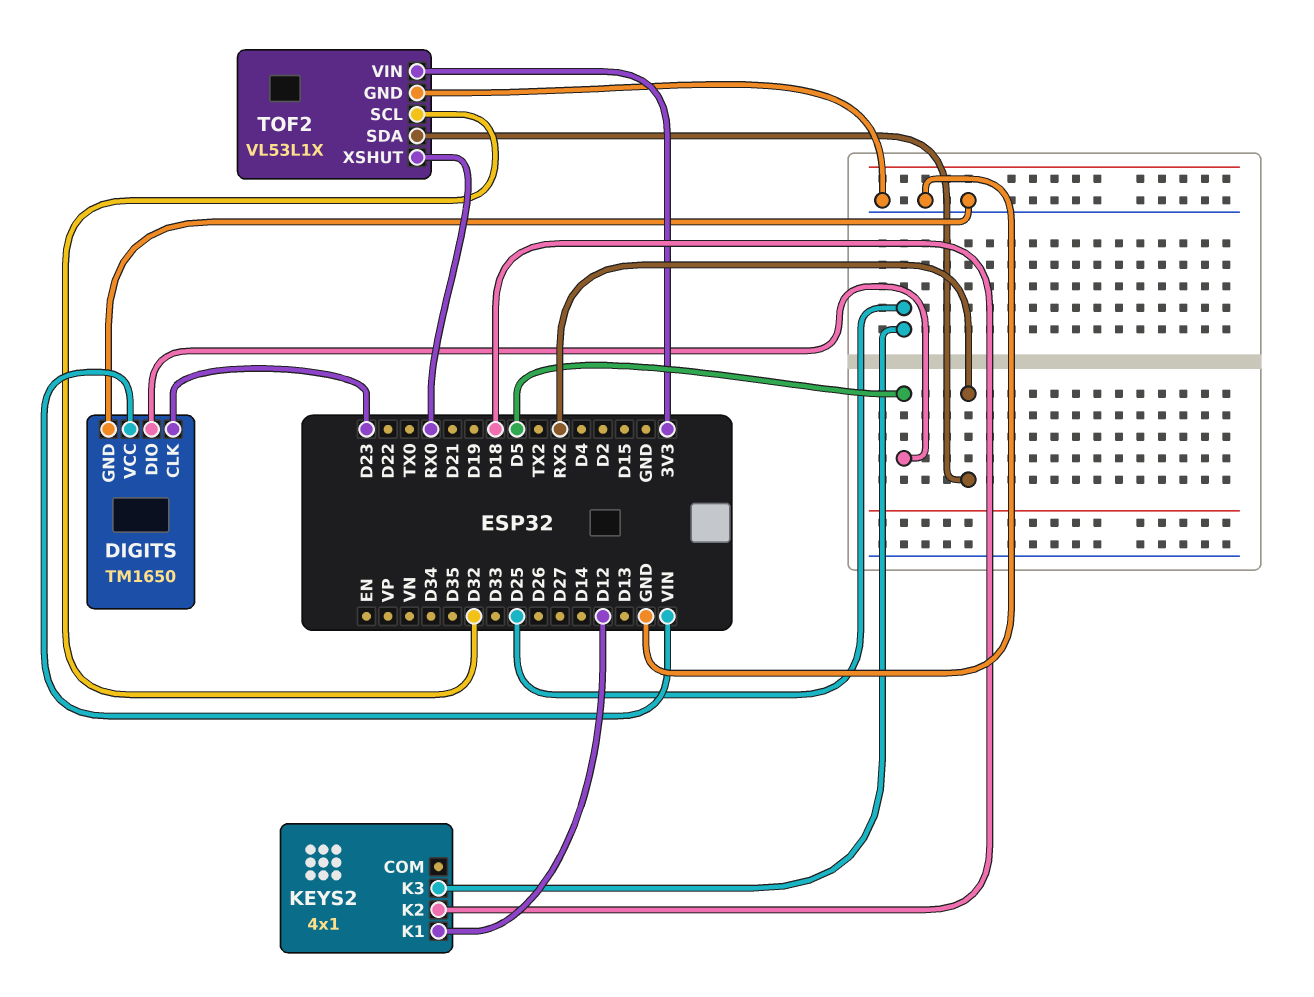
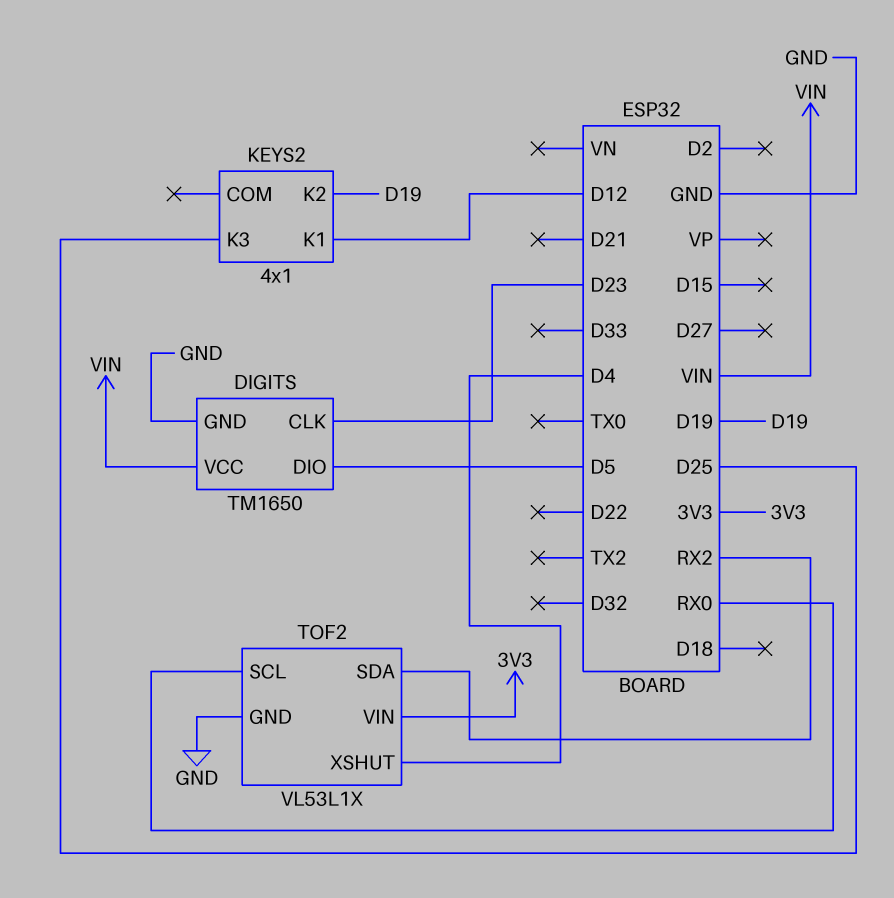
KEYS2 pin K2: D18 -> D19
TOF2 pin SCL: D32 -> RX0
TOF2 pin XSHUT: RX0 -> D4

